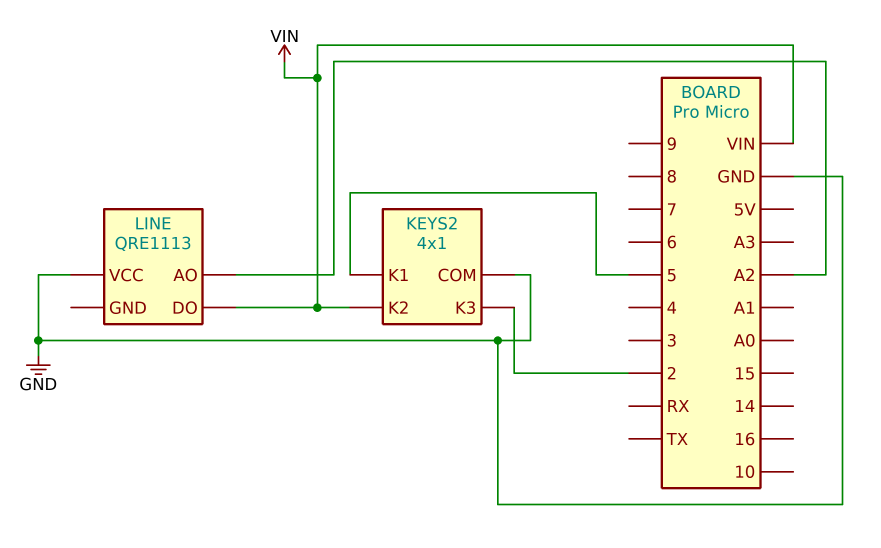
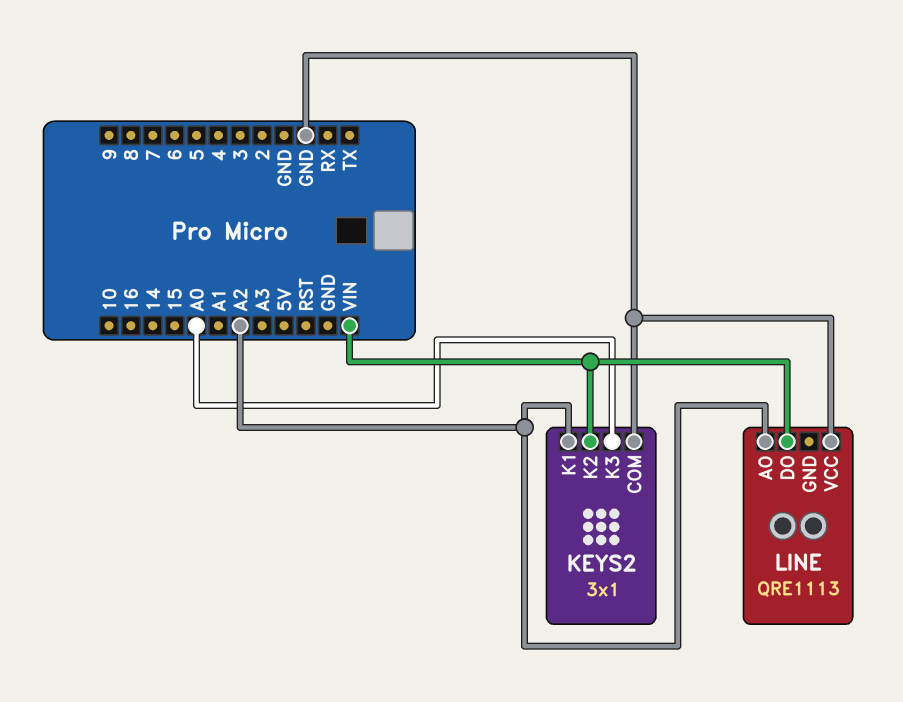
KEYS2: 4x1 -> 3x1
KEYS2 pin K1: 5 -> A2
KEYS2 pin K3: 2 -> A0

